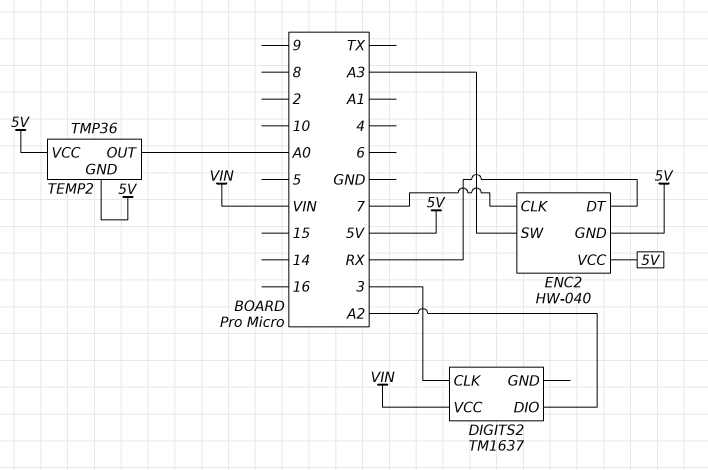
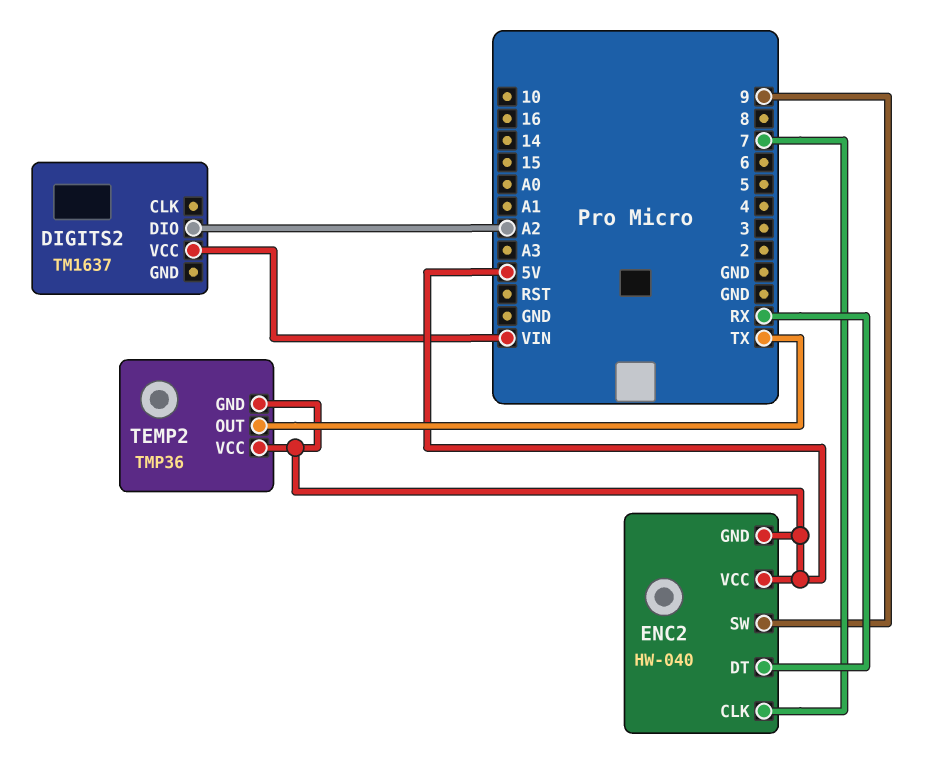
DIGITS2 pin CLK: 3 -> none
ENC2 pin SW: A3 -> 9
TEMP2 pin OUT: A0 -> TX

